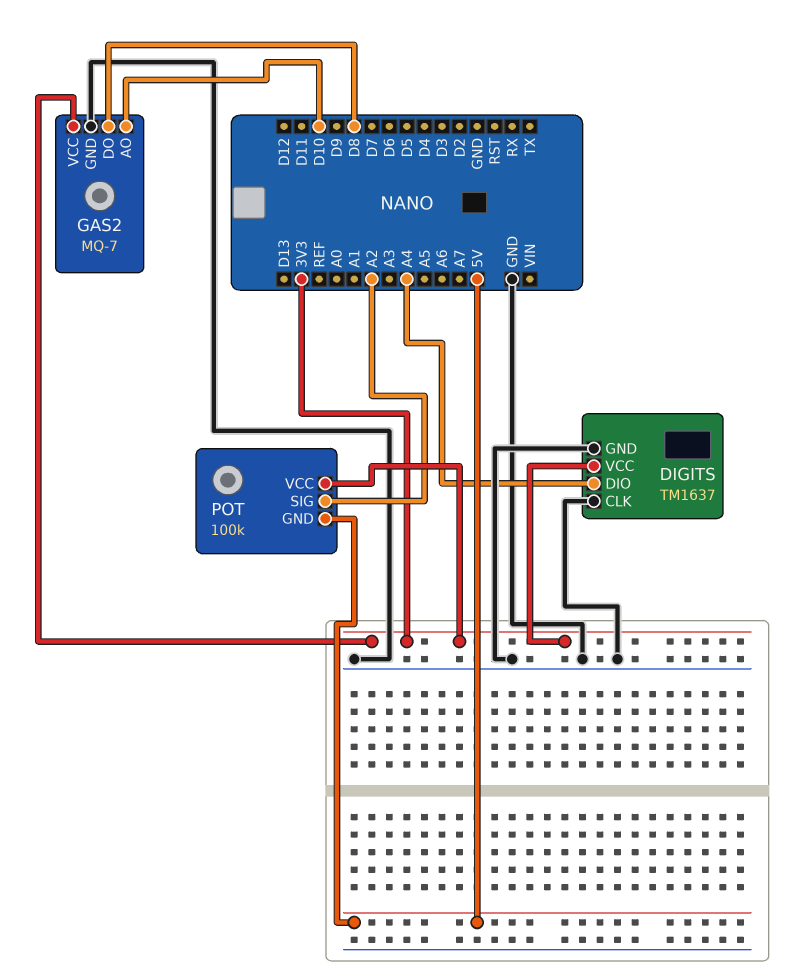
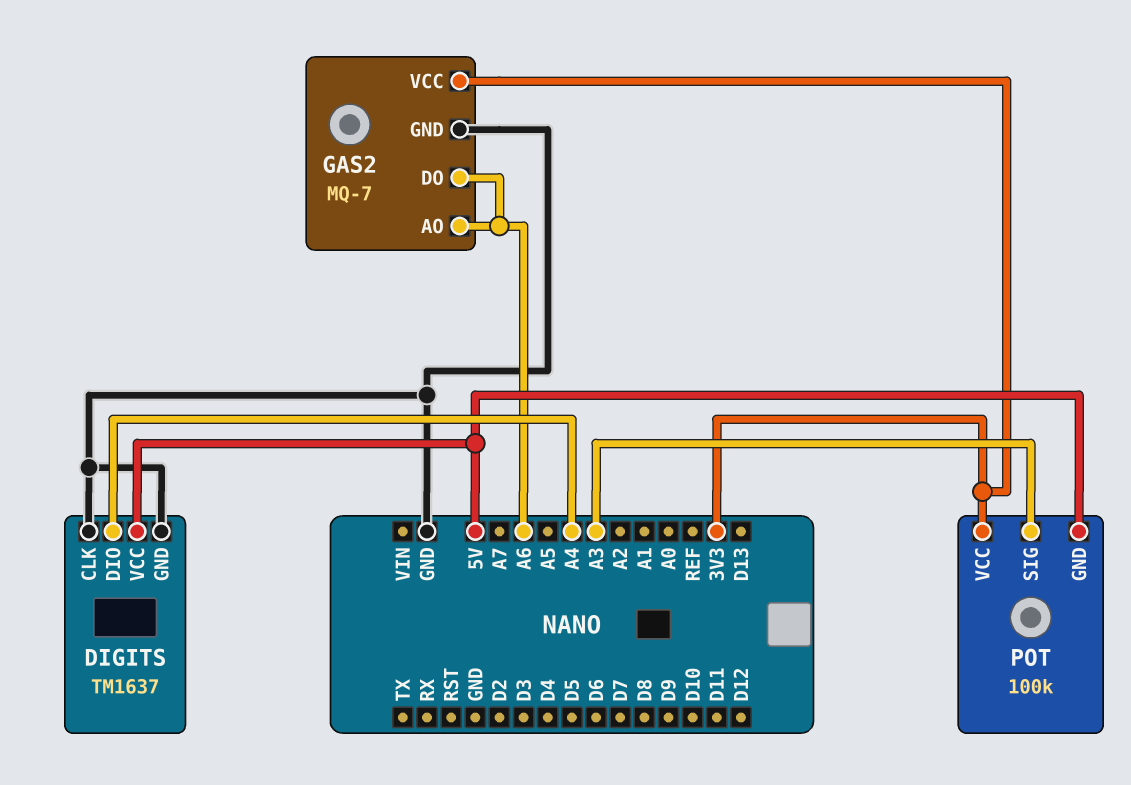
DIGITS pin VCC: 3V3 -> 5V
GAS2 pin AO: D10 -> A6
GAS2 pin DO: D8 -> A6
POT pin SIG: A2 -> A3

